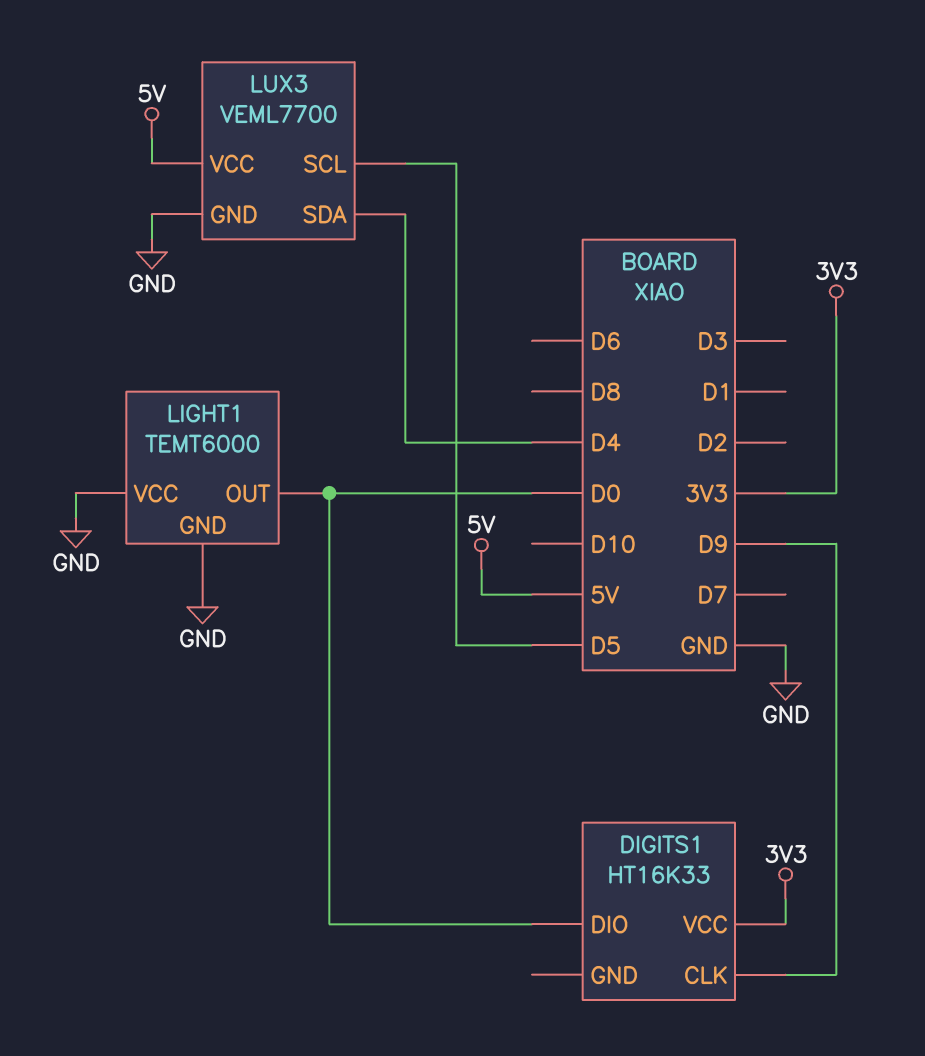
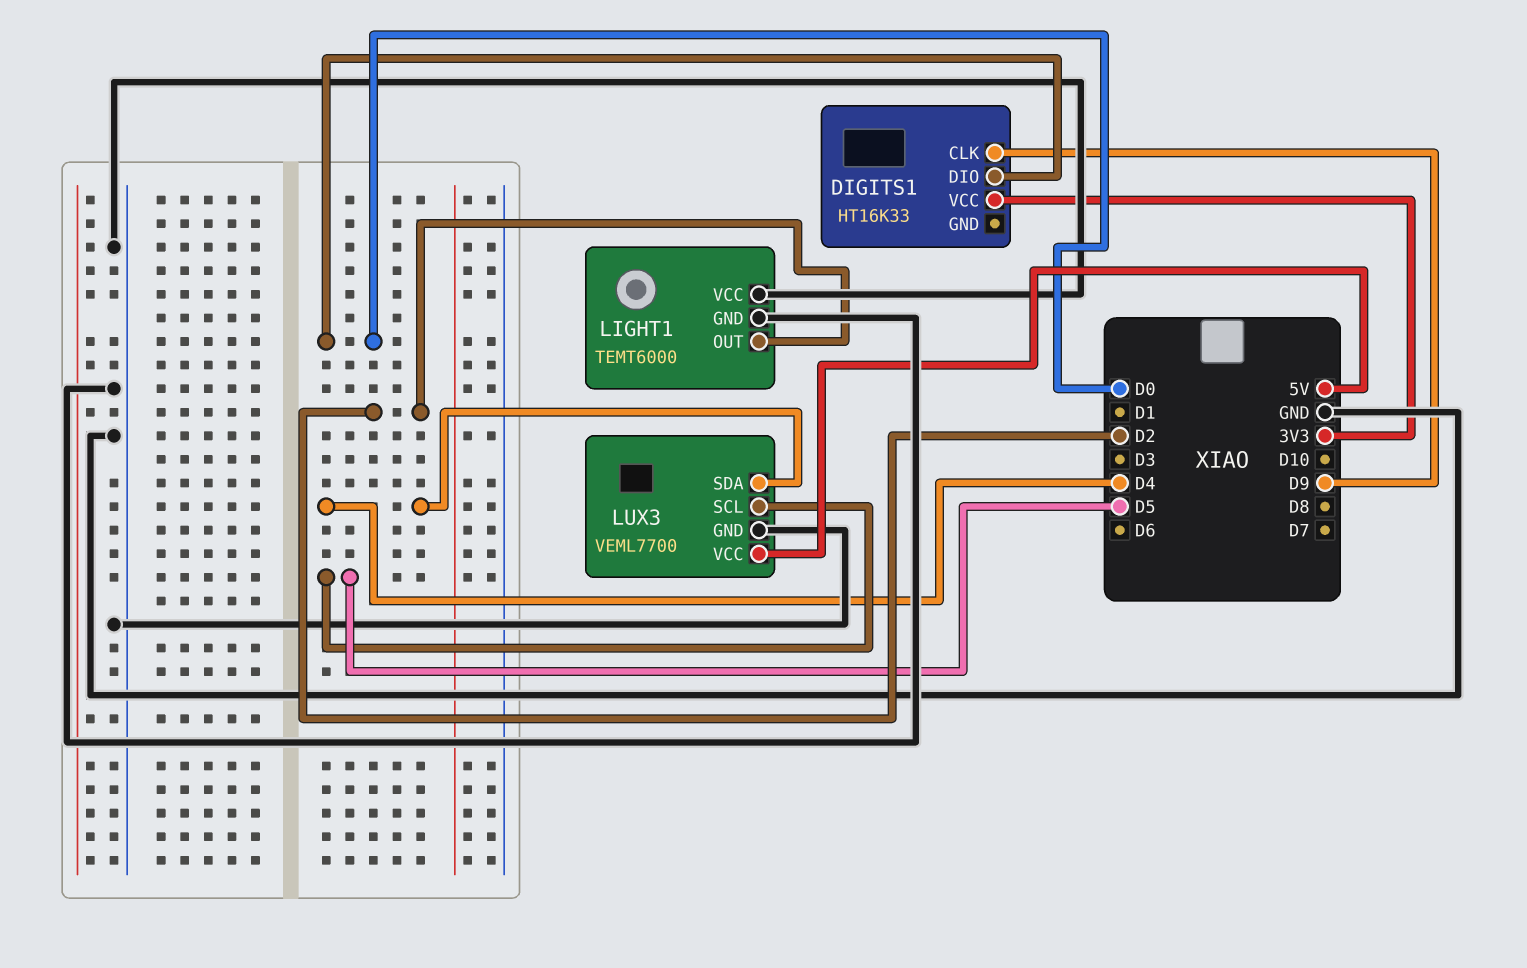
LIGHT1 pin OUT: D0 -> D2

